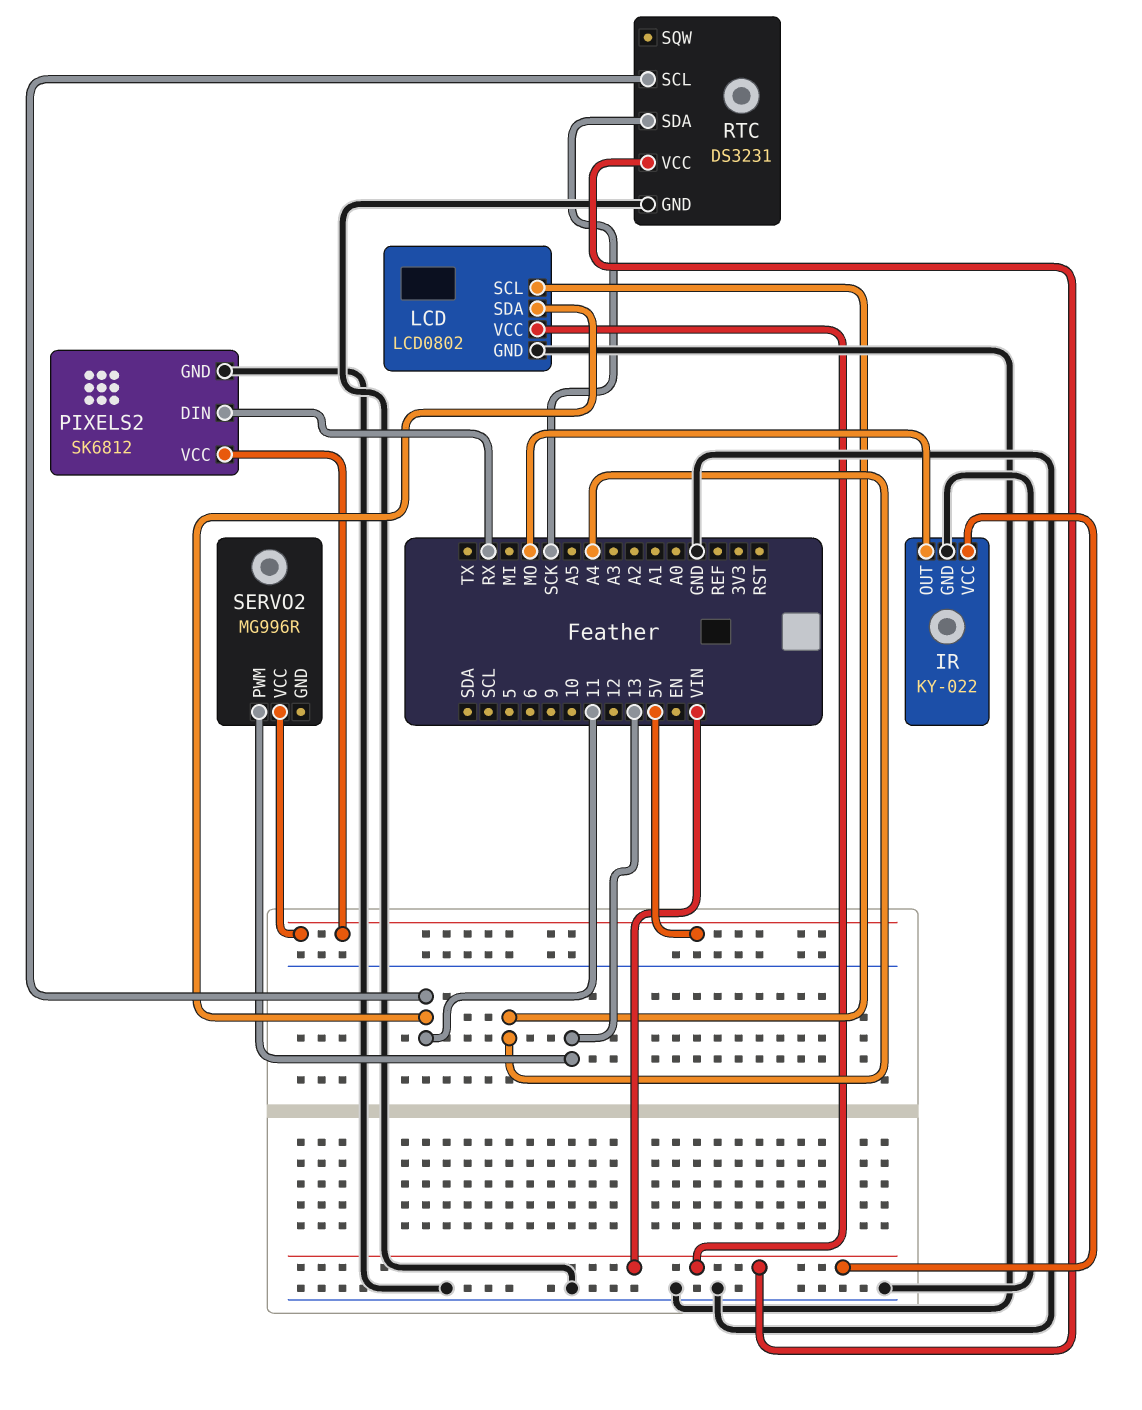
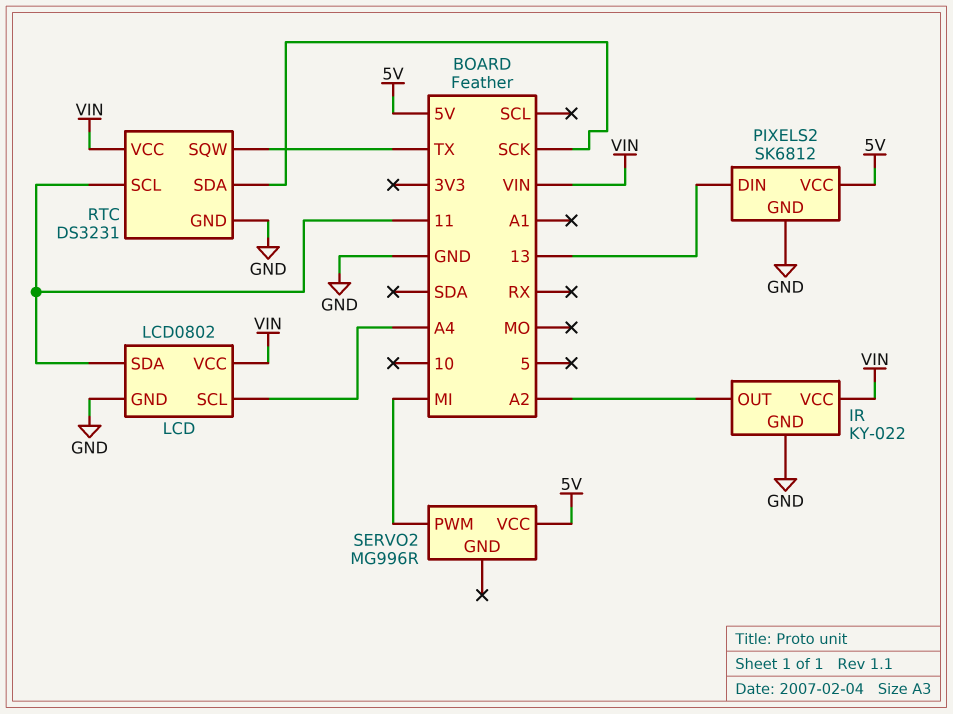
IR pin OUT: MO -> A2
PIXELS2 pin DIN: RX -> 13
RTC pin SQW: none -> TX
SERVO2 pin PWM: 13 -> MI

